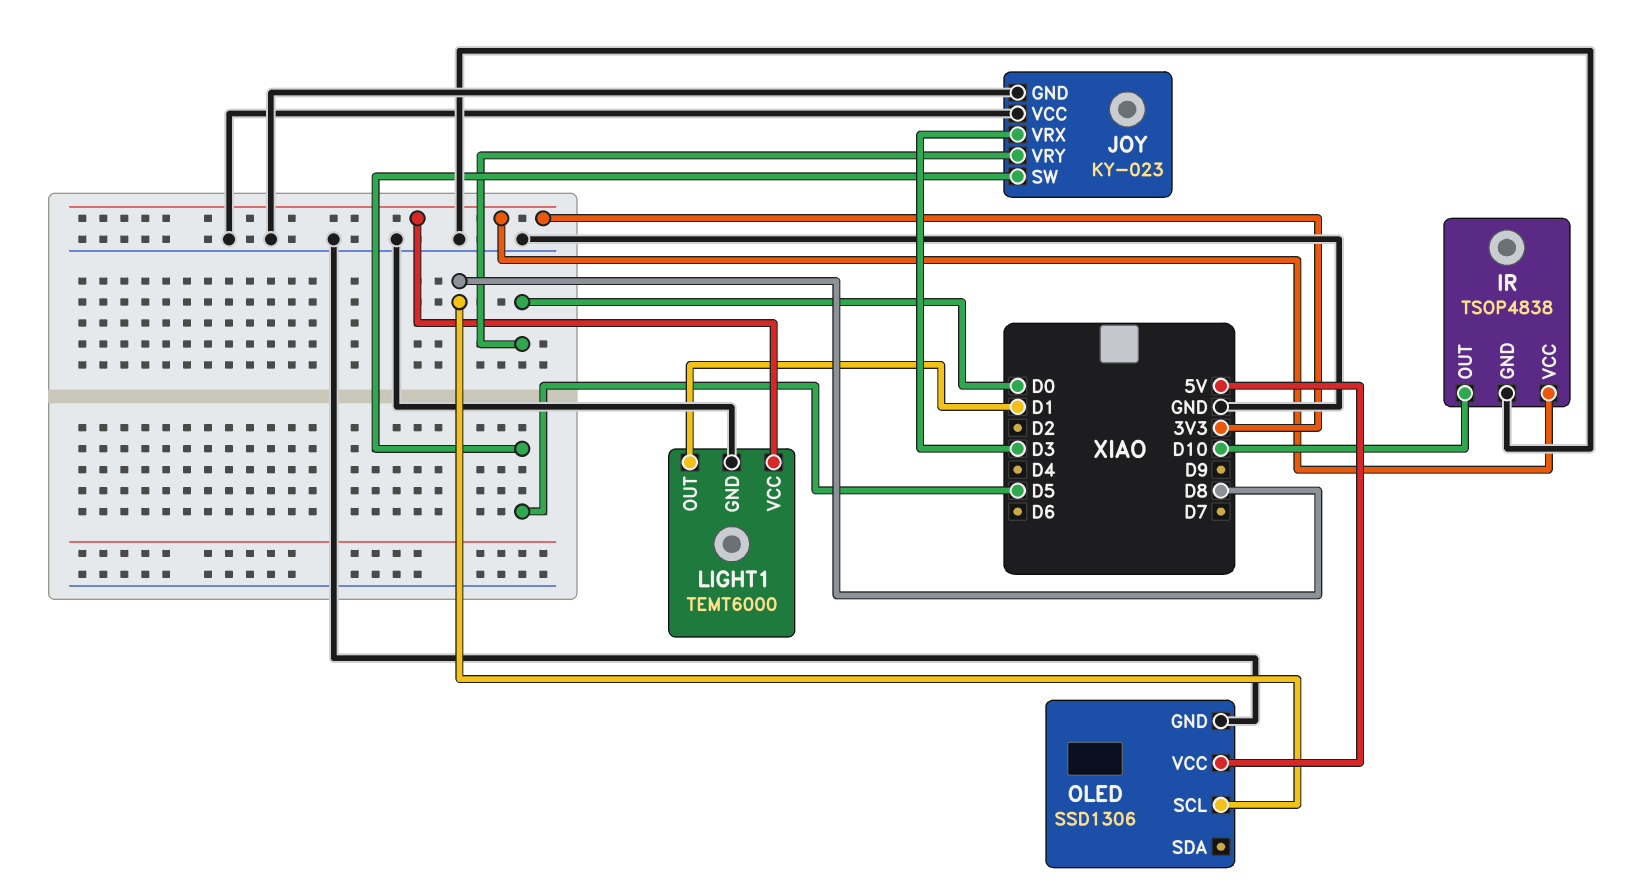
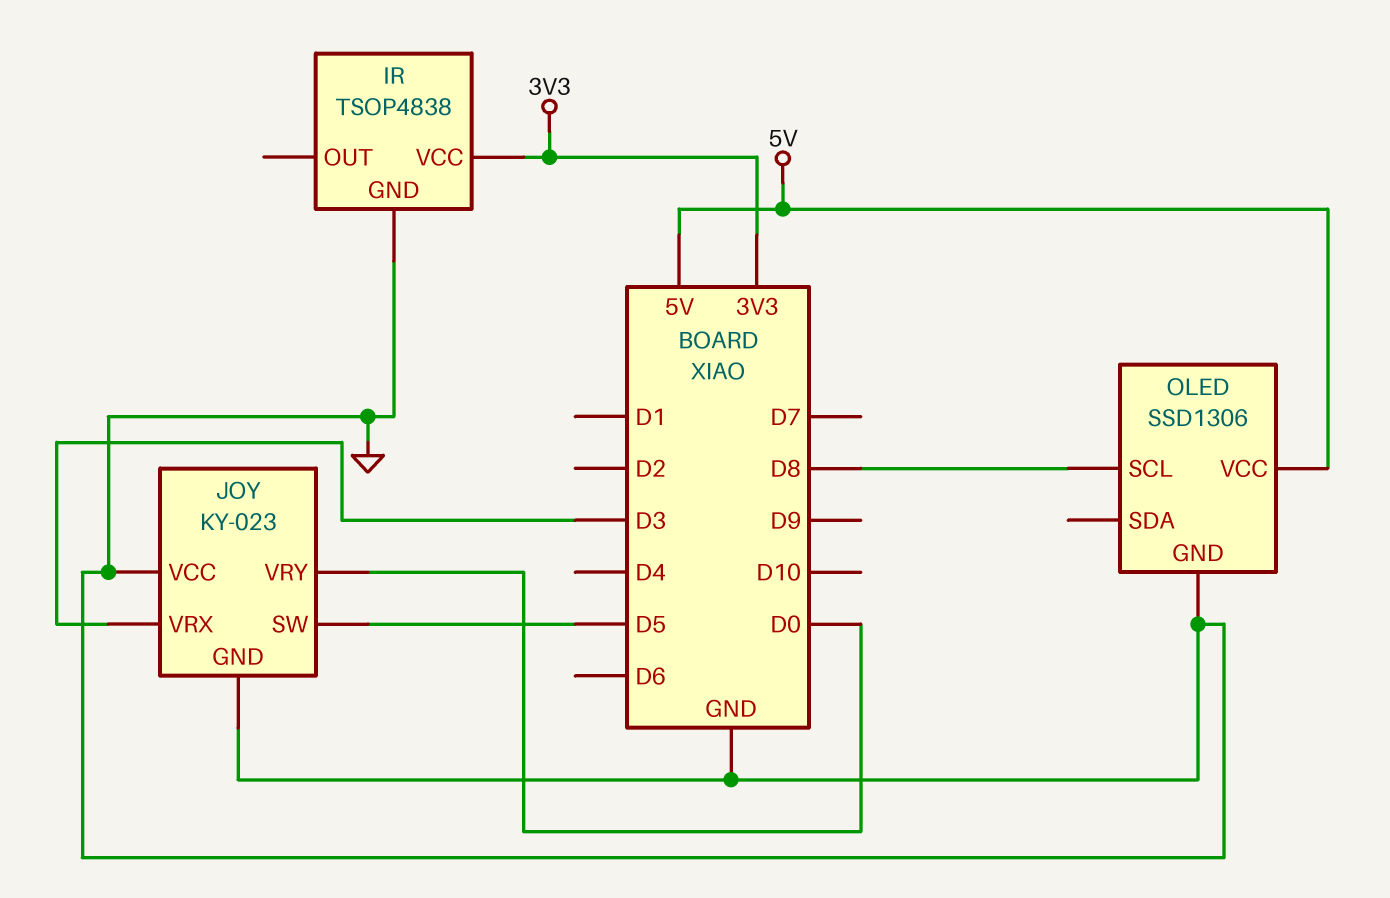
IR pin OUT: D10 -> none
LIGHT1: TEMT6000 -> none
LIGHT1 pin GND: GND -> none
LIGHT1 pin OUT: D1 -> none
LIGHT1 pin VCC: 3V3 -> none

